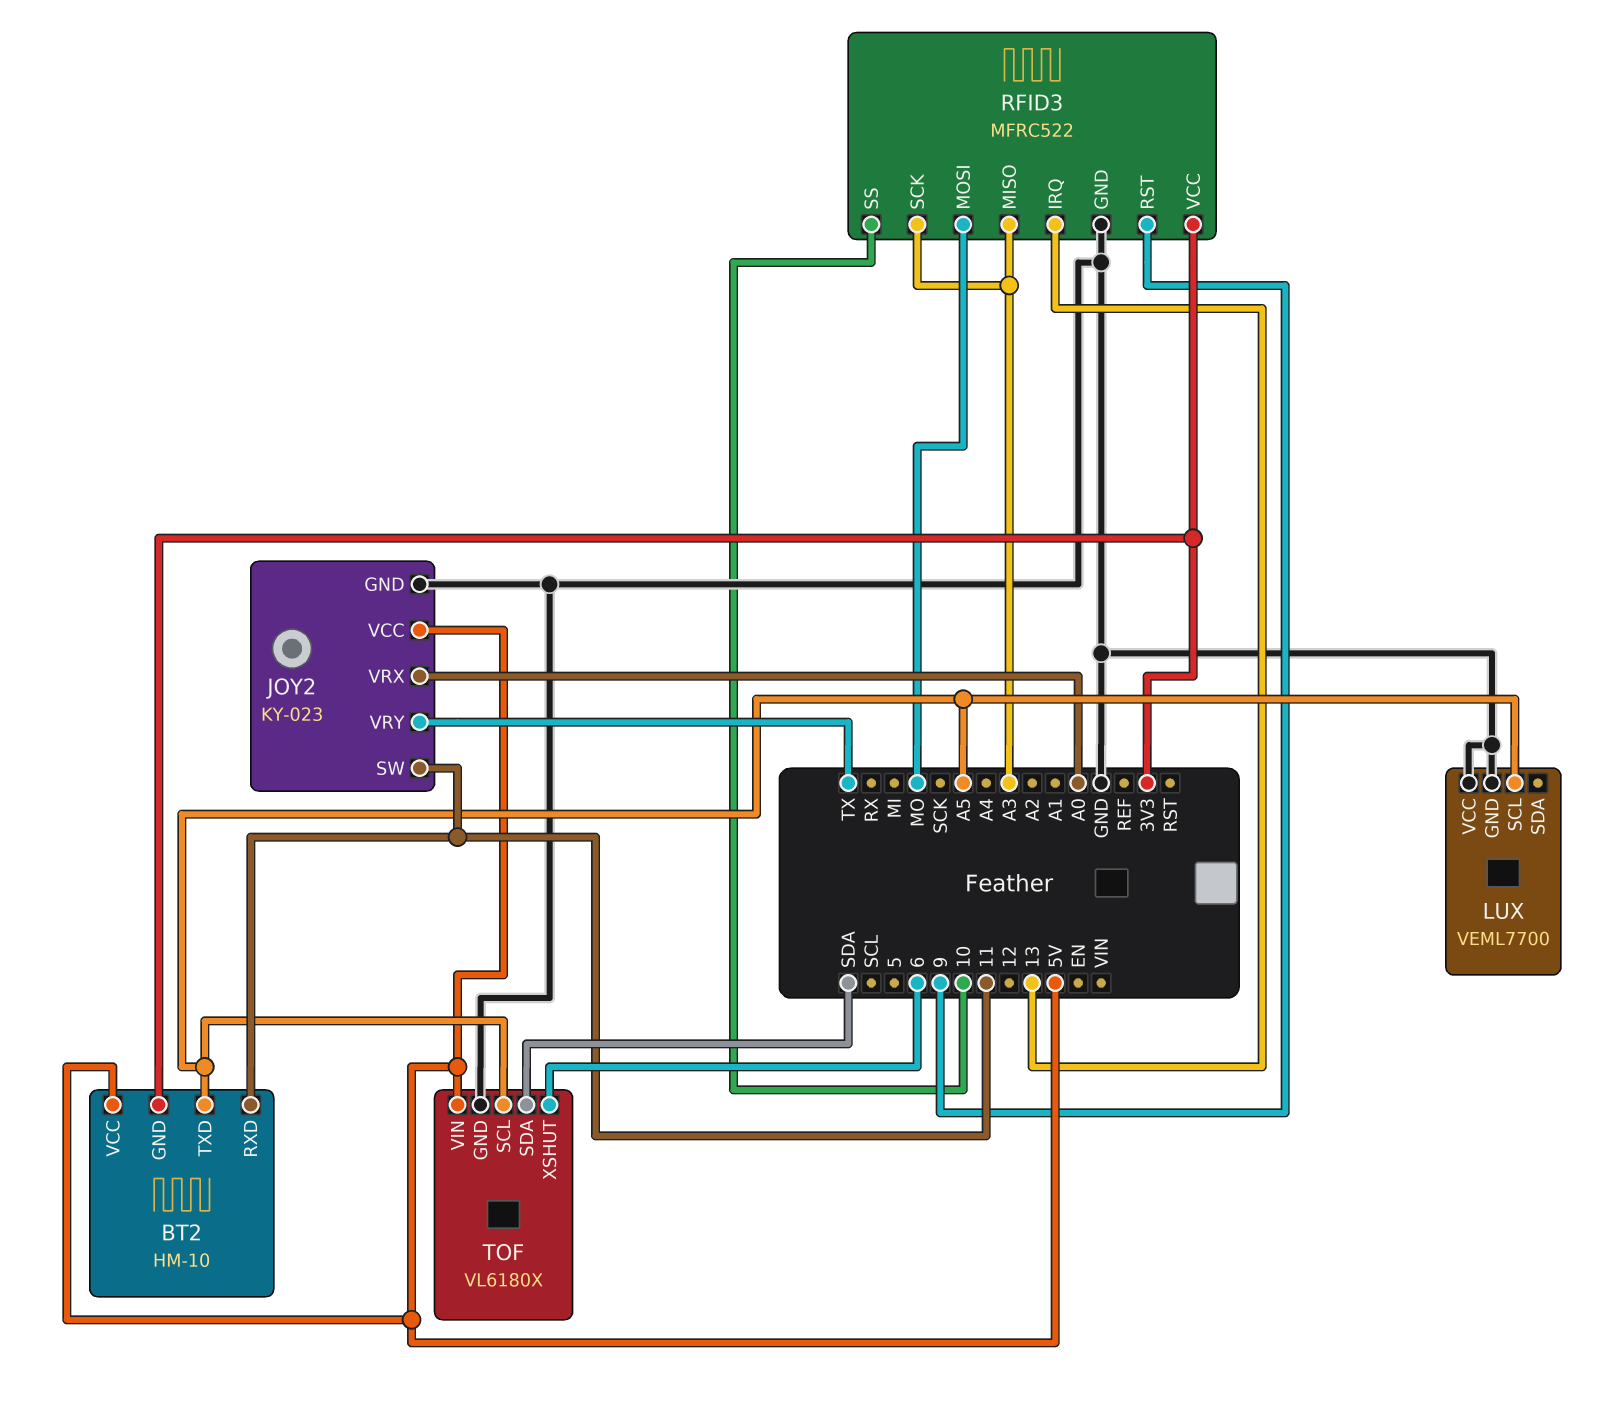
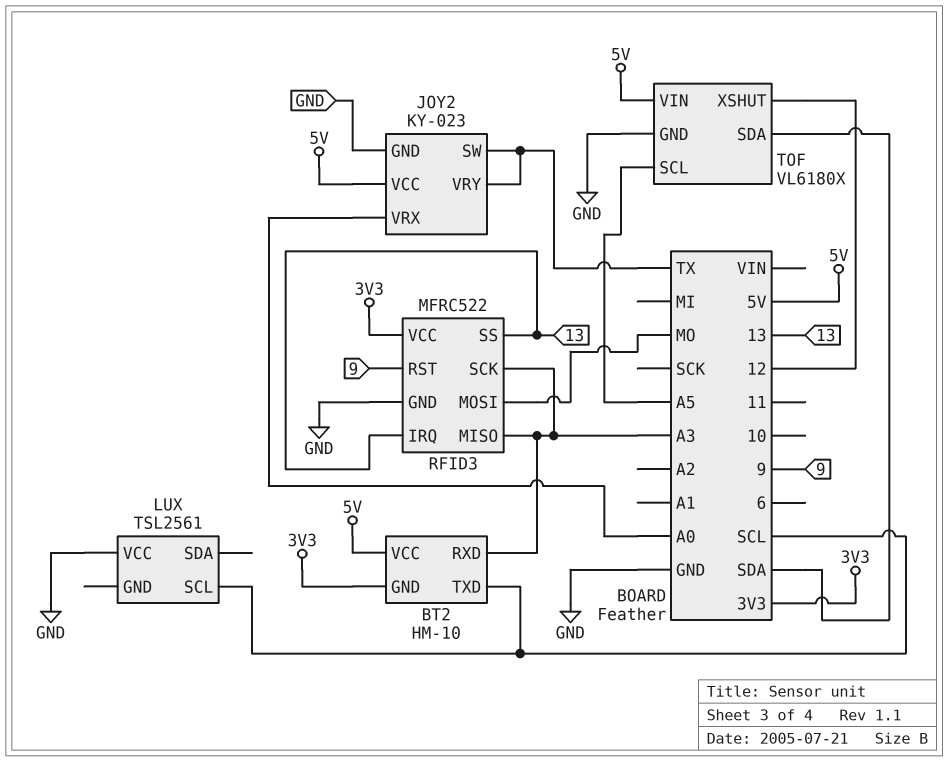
BT2 pin RXD: 11 -> A3
BT2 pin TXD: A5 -> SCL
JOY2 pin SW: 11 -> TX
LUX: VEML7700 -> TSL2561
LUX pin GND: GND -> none
LUX pin SCL: A5 -> SCL
RFID3 pin SS: 10 -> 13
TOF pin XSHUT: 6 -> 12

